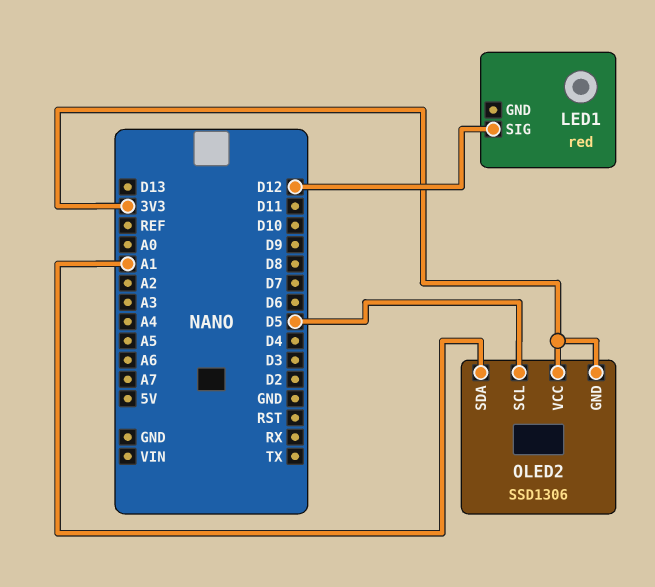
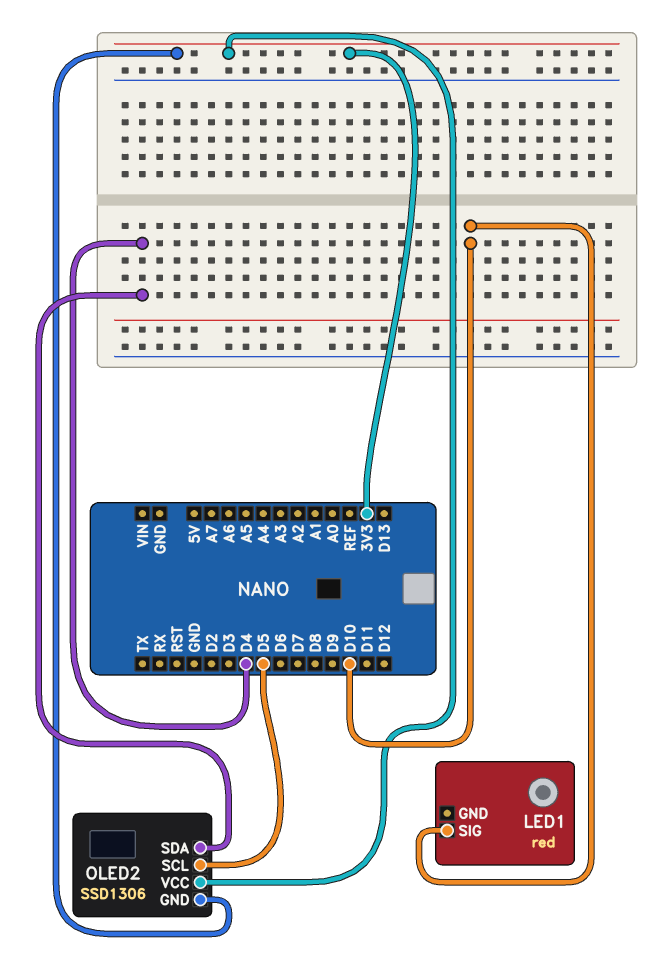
LED1 pin SIG: D12 -> D10
OLED2 pin SDA: A1 -> D4

